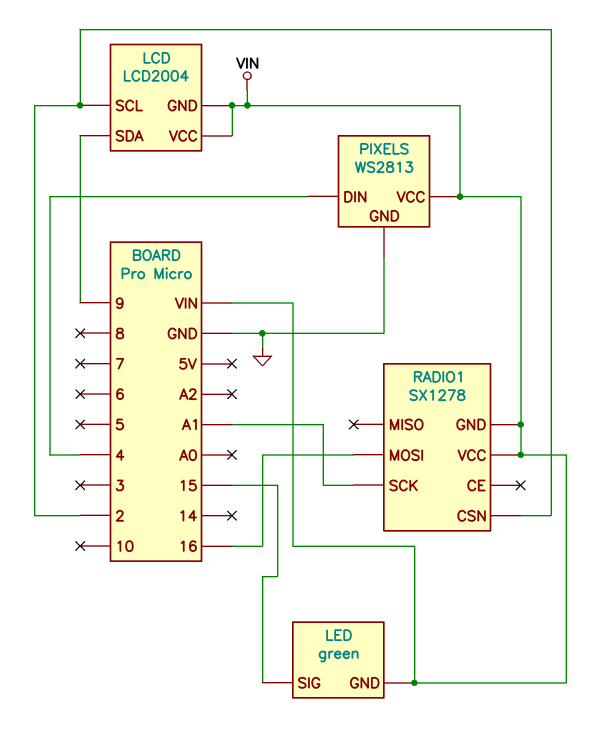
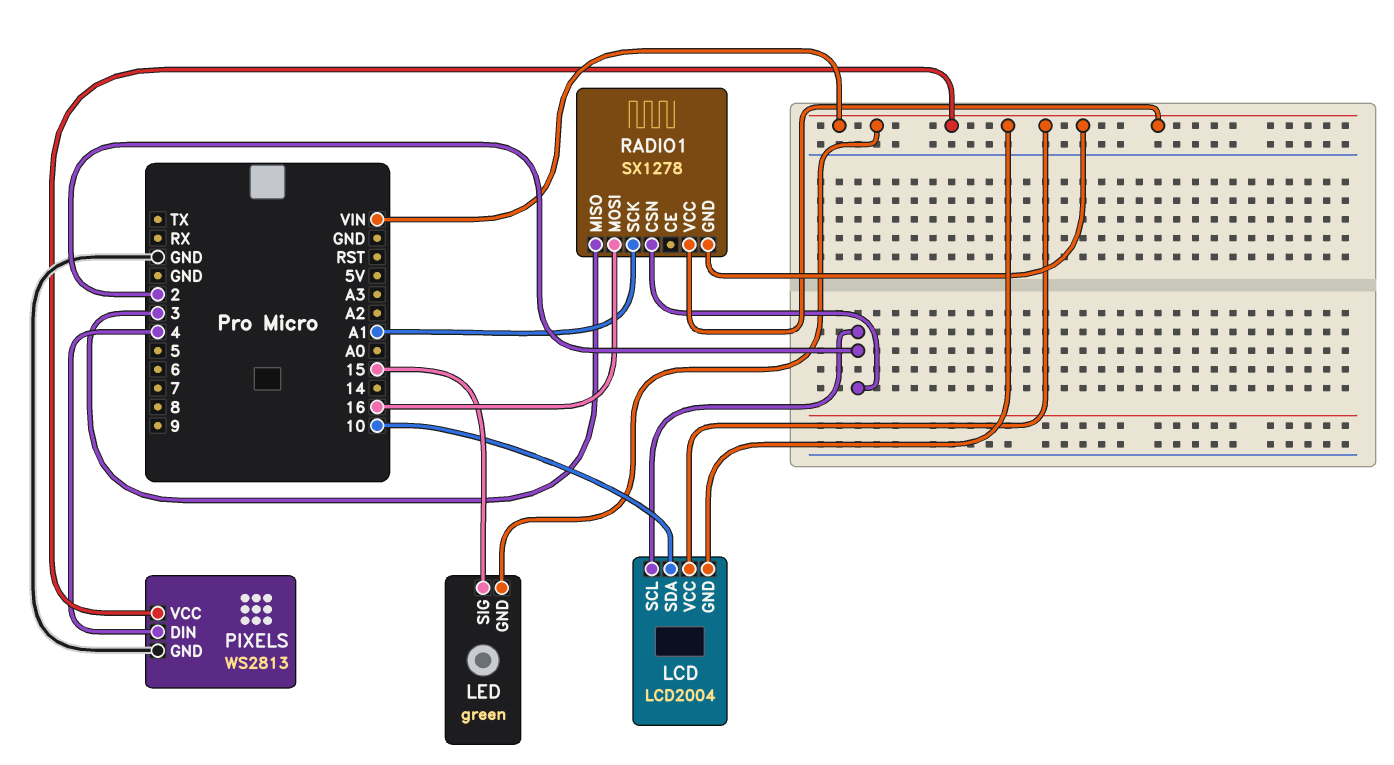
LCD pin SDA: 9 -> 10
RADIO1 pin MISO: none -> 3

